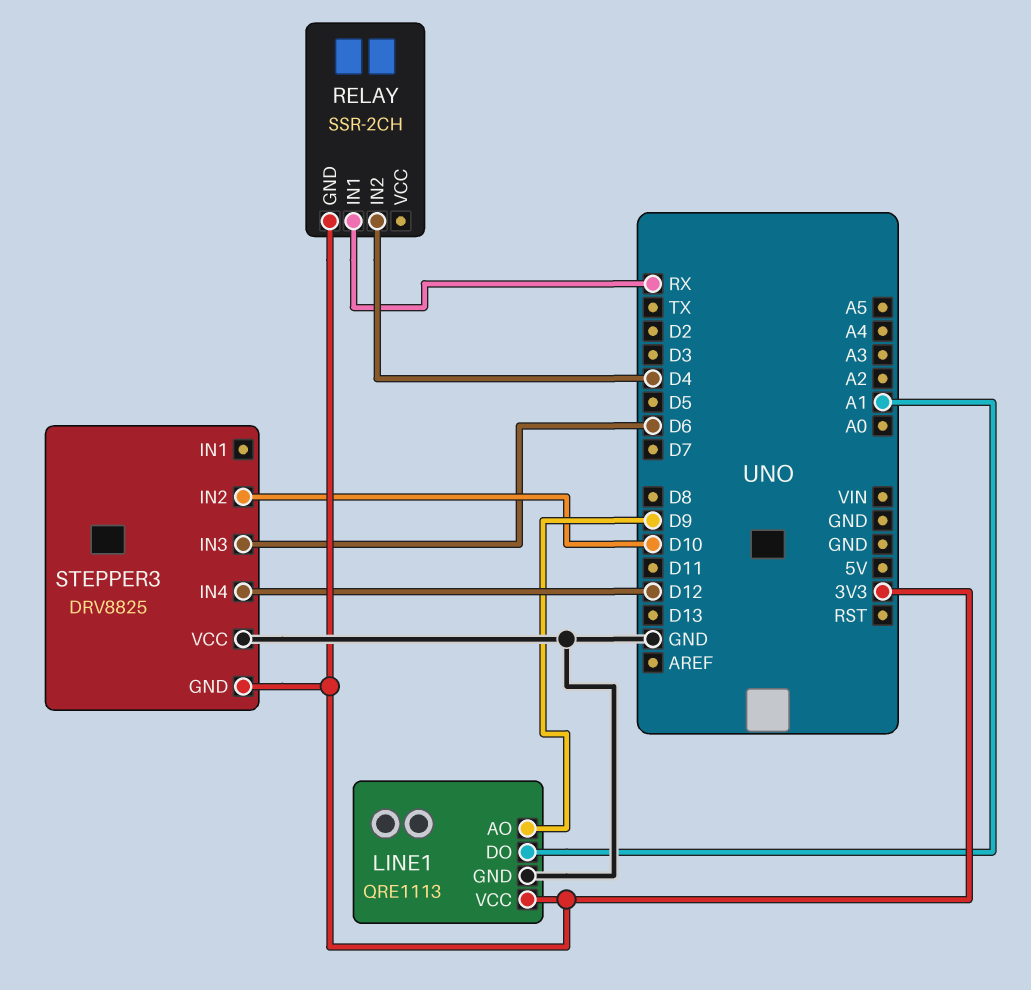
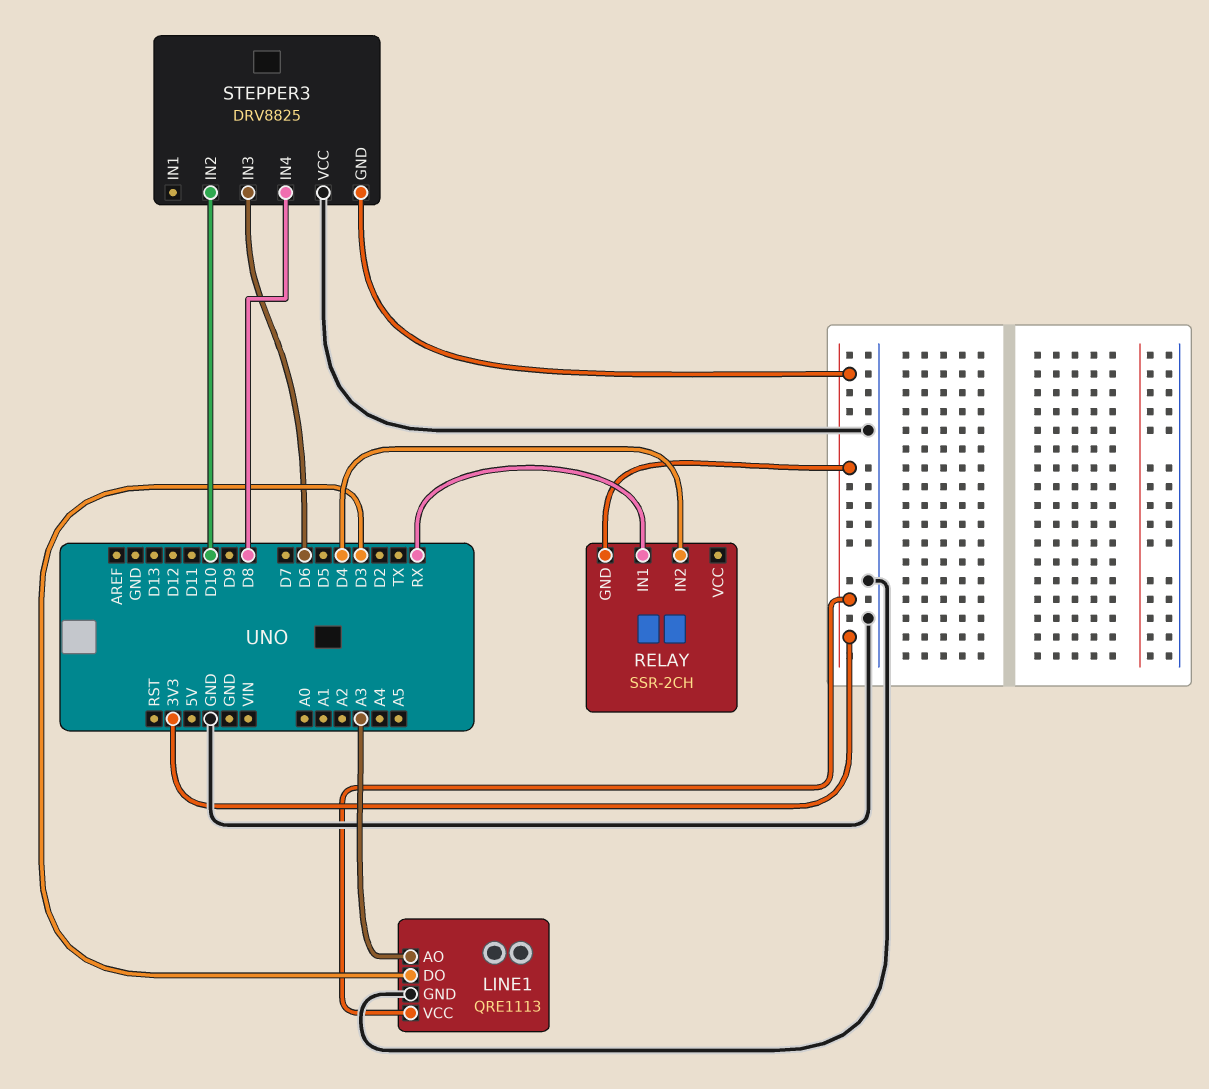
LINE1 pin AO: D9 -> A3
LINE1 pin DO: A1 -> D3
STEPPER3 pin IN4: D12 -> D8

